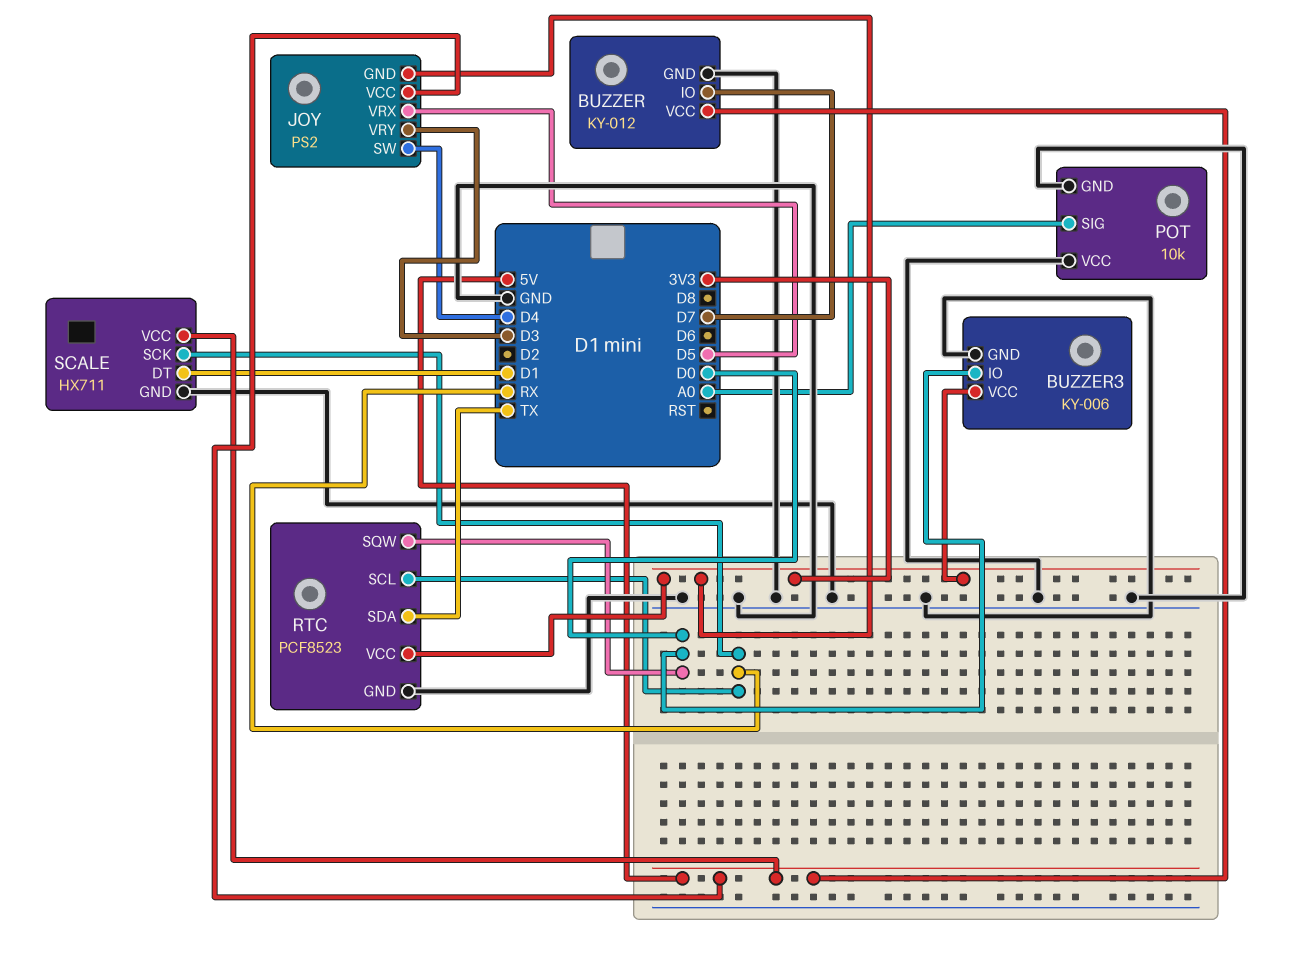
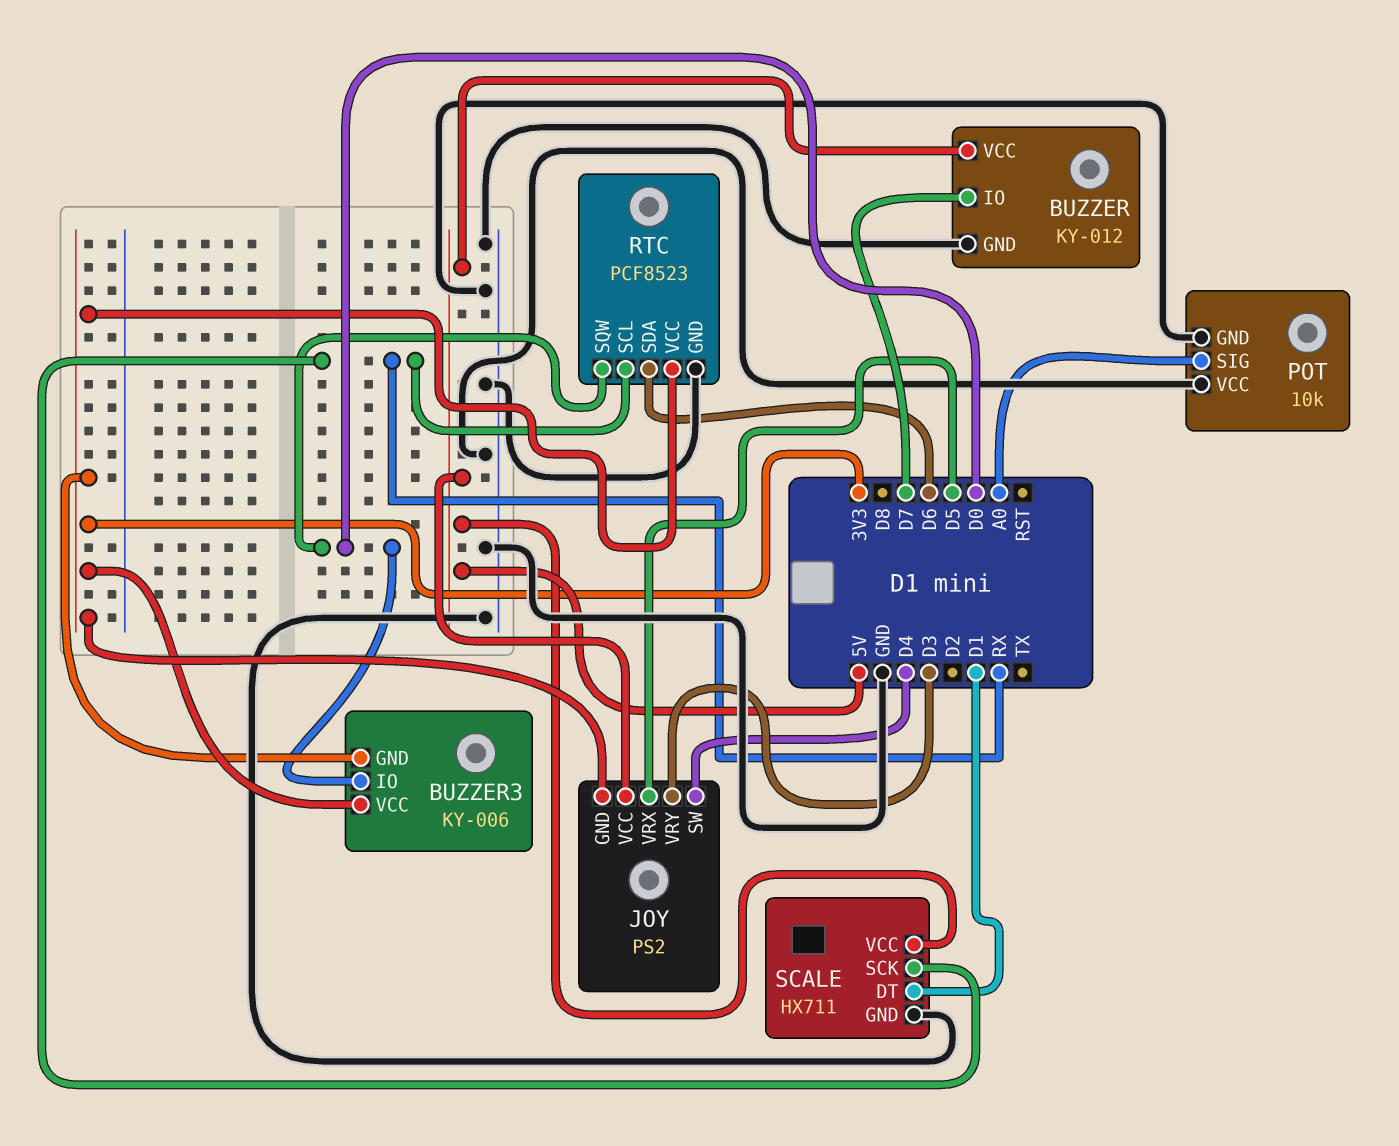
BUZZER3 pin GND: GND -> 3V3
RTC pin SDA: TX -> D6

